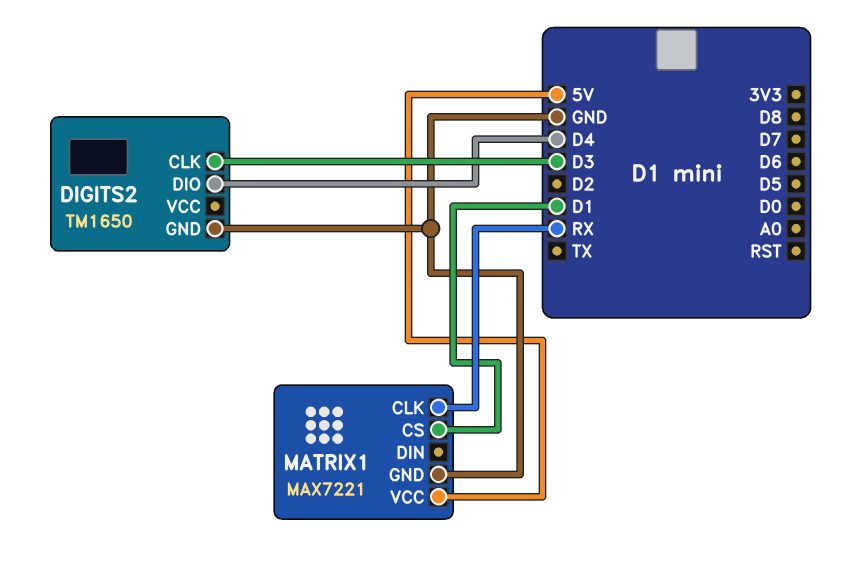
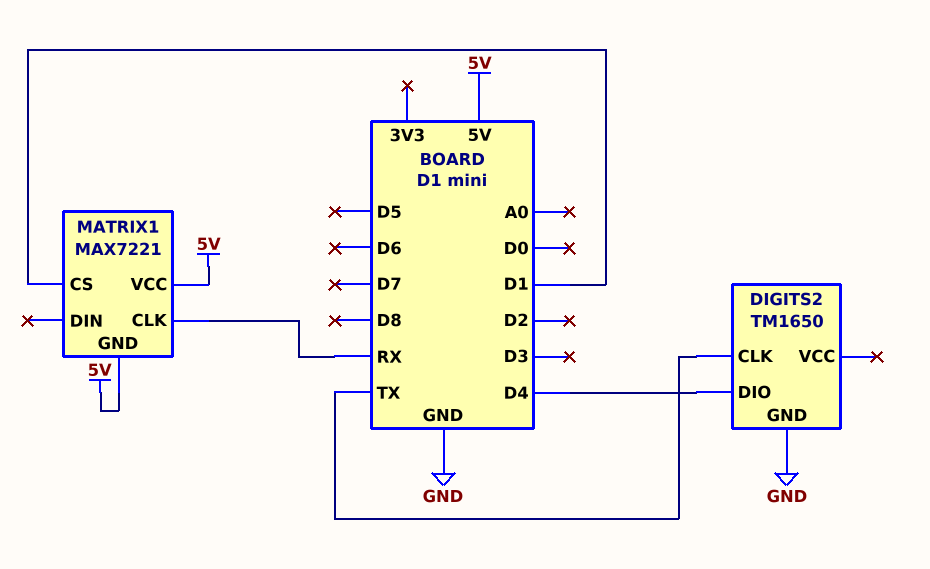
DIGITS2 pin CLK: D3 -> TX
MATRIX1 pin GND: GND -> 5V

